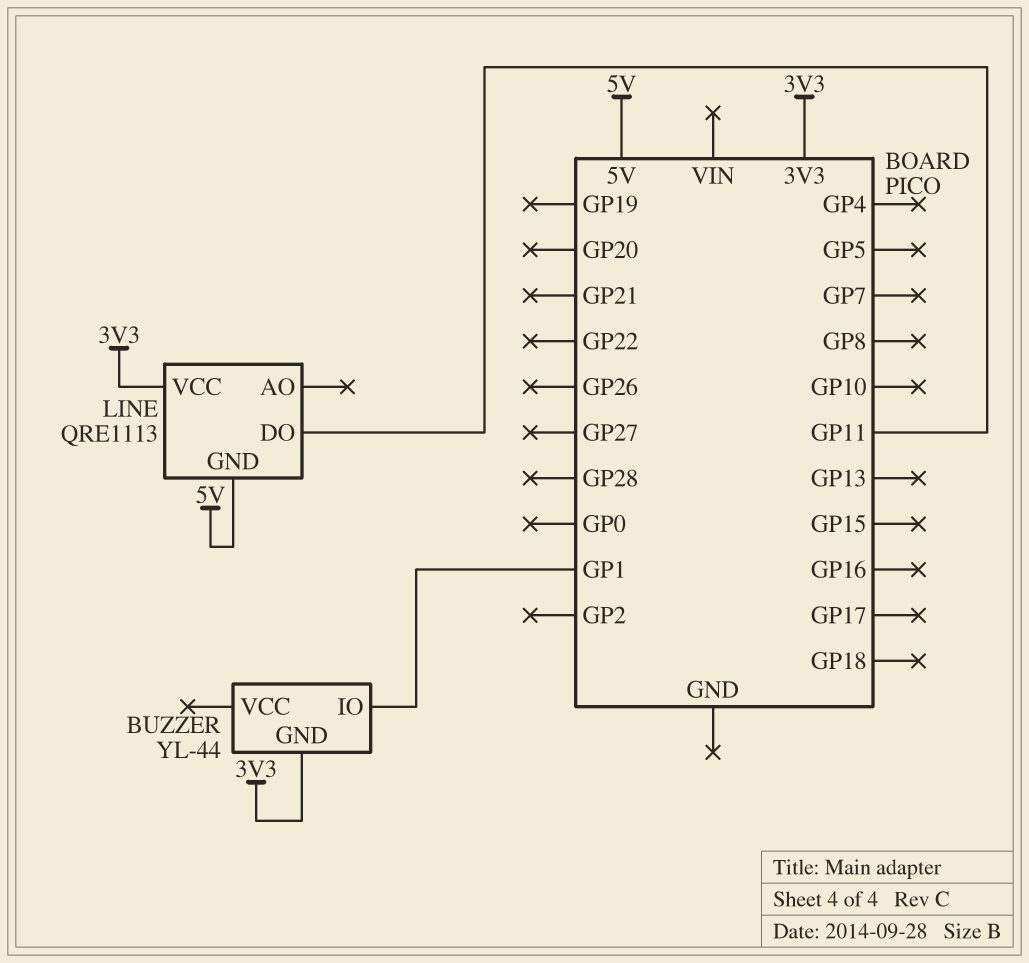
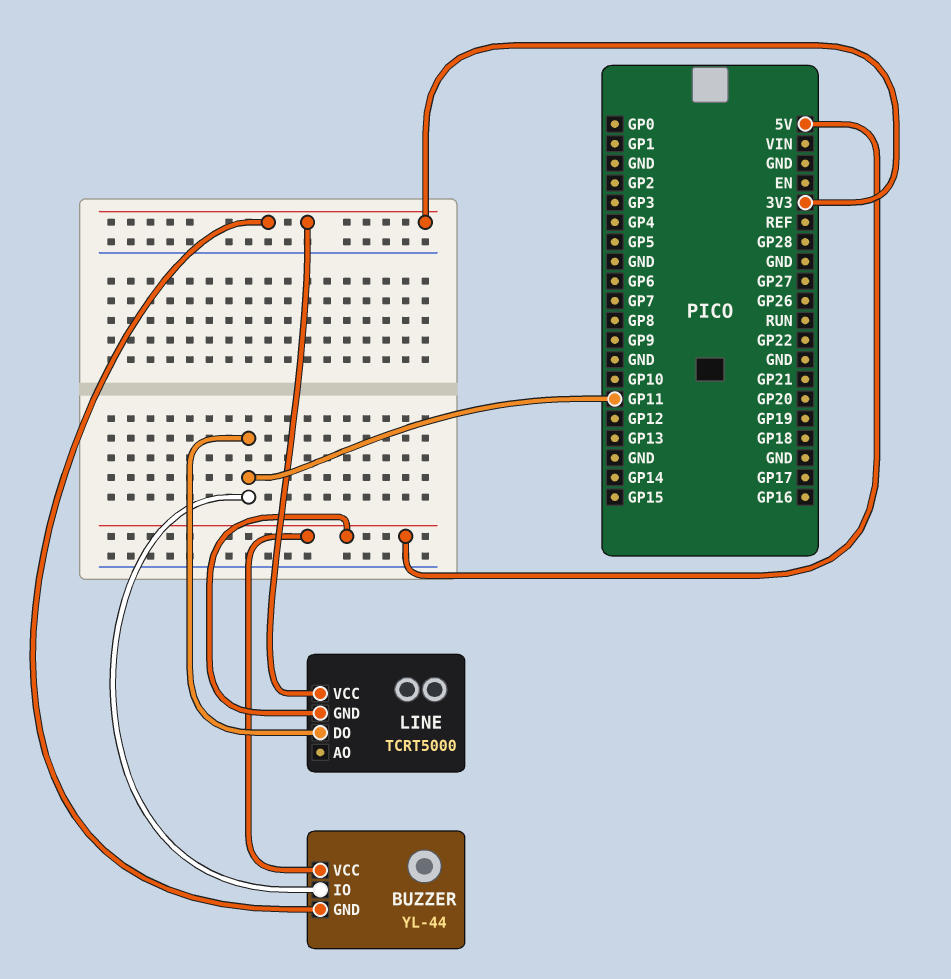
BUZZER pin IO: GP1 -> GP11
BUZZER pin VCC: none -> 5V
LINE: QRE1113 -> TCRT5000

